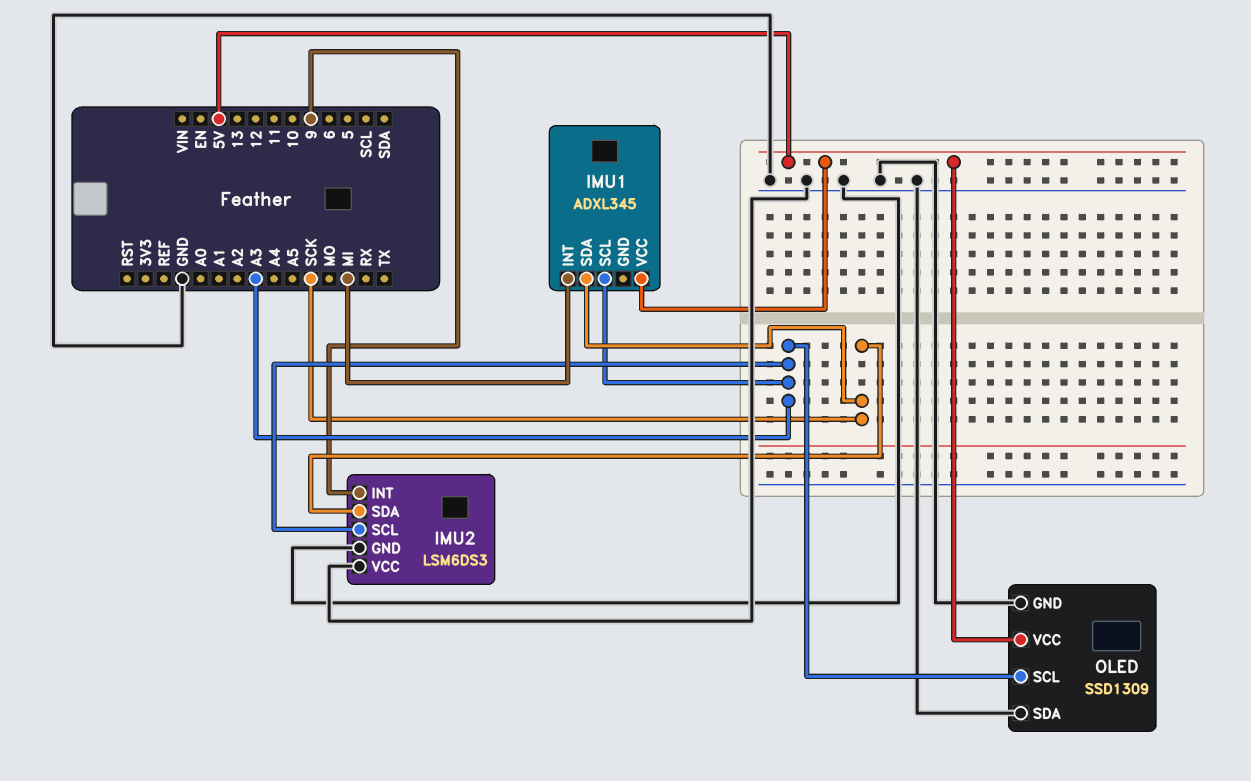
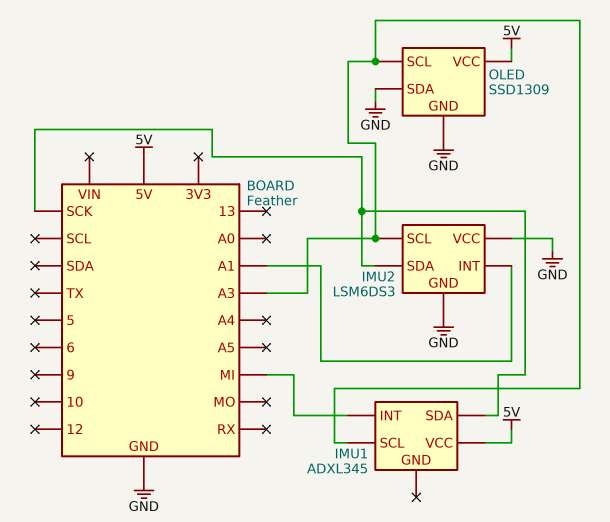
IMU2 pin INT: 9 -> A1

